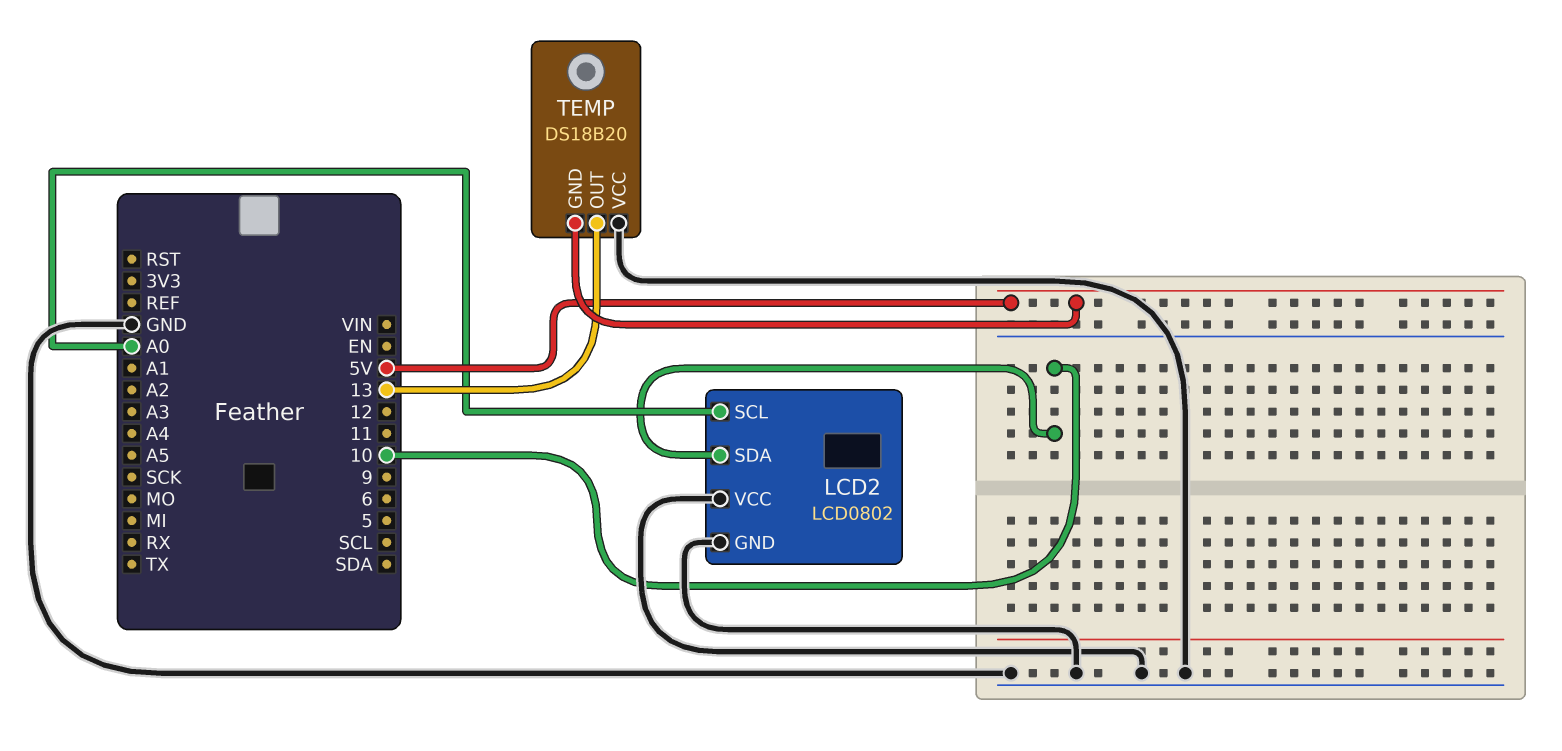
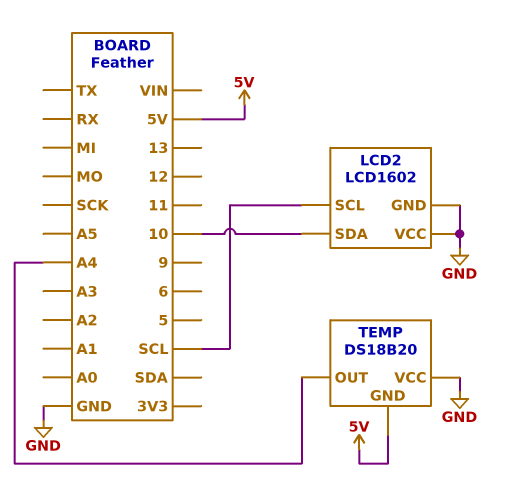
LCD2: LCD0802 -> LCD1602
LCD2 pin SCL: A0 -> SCL
TEMP pin OUT: 13 -> A4

